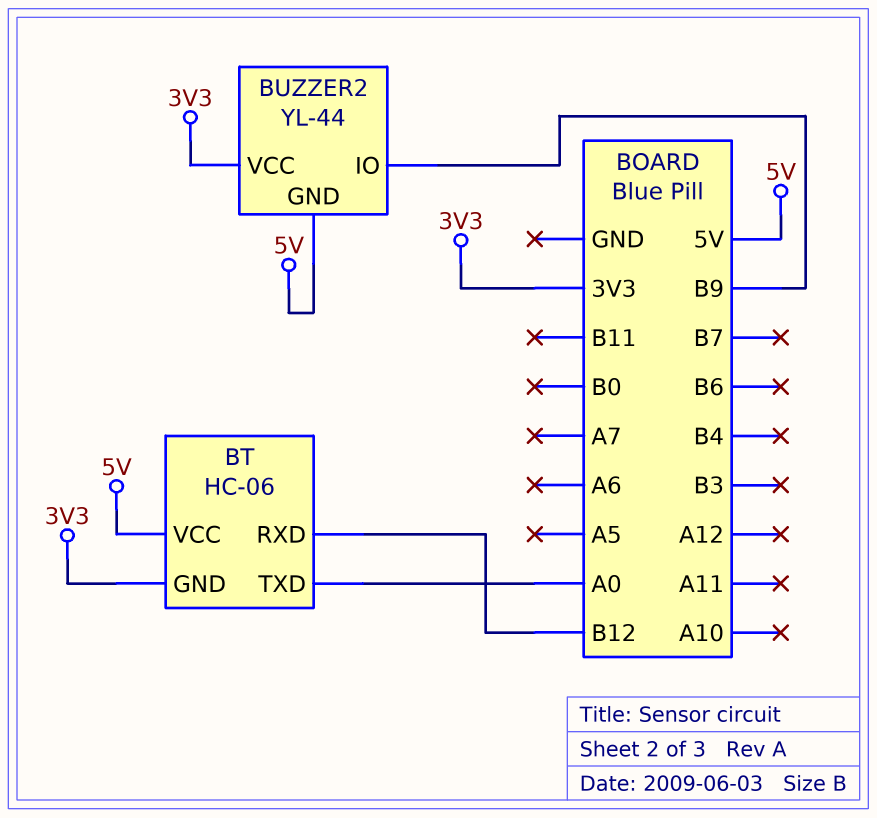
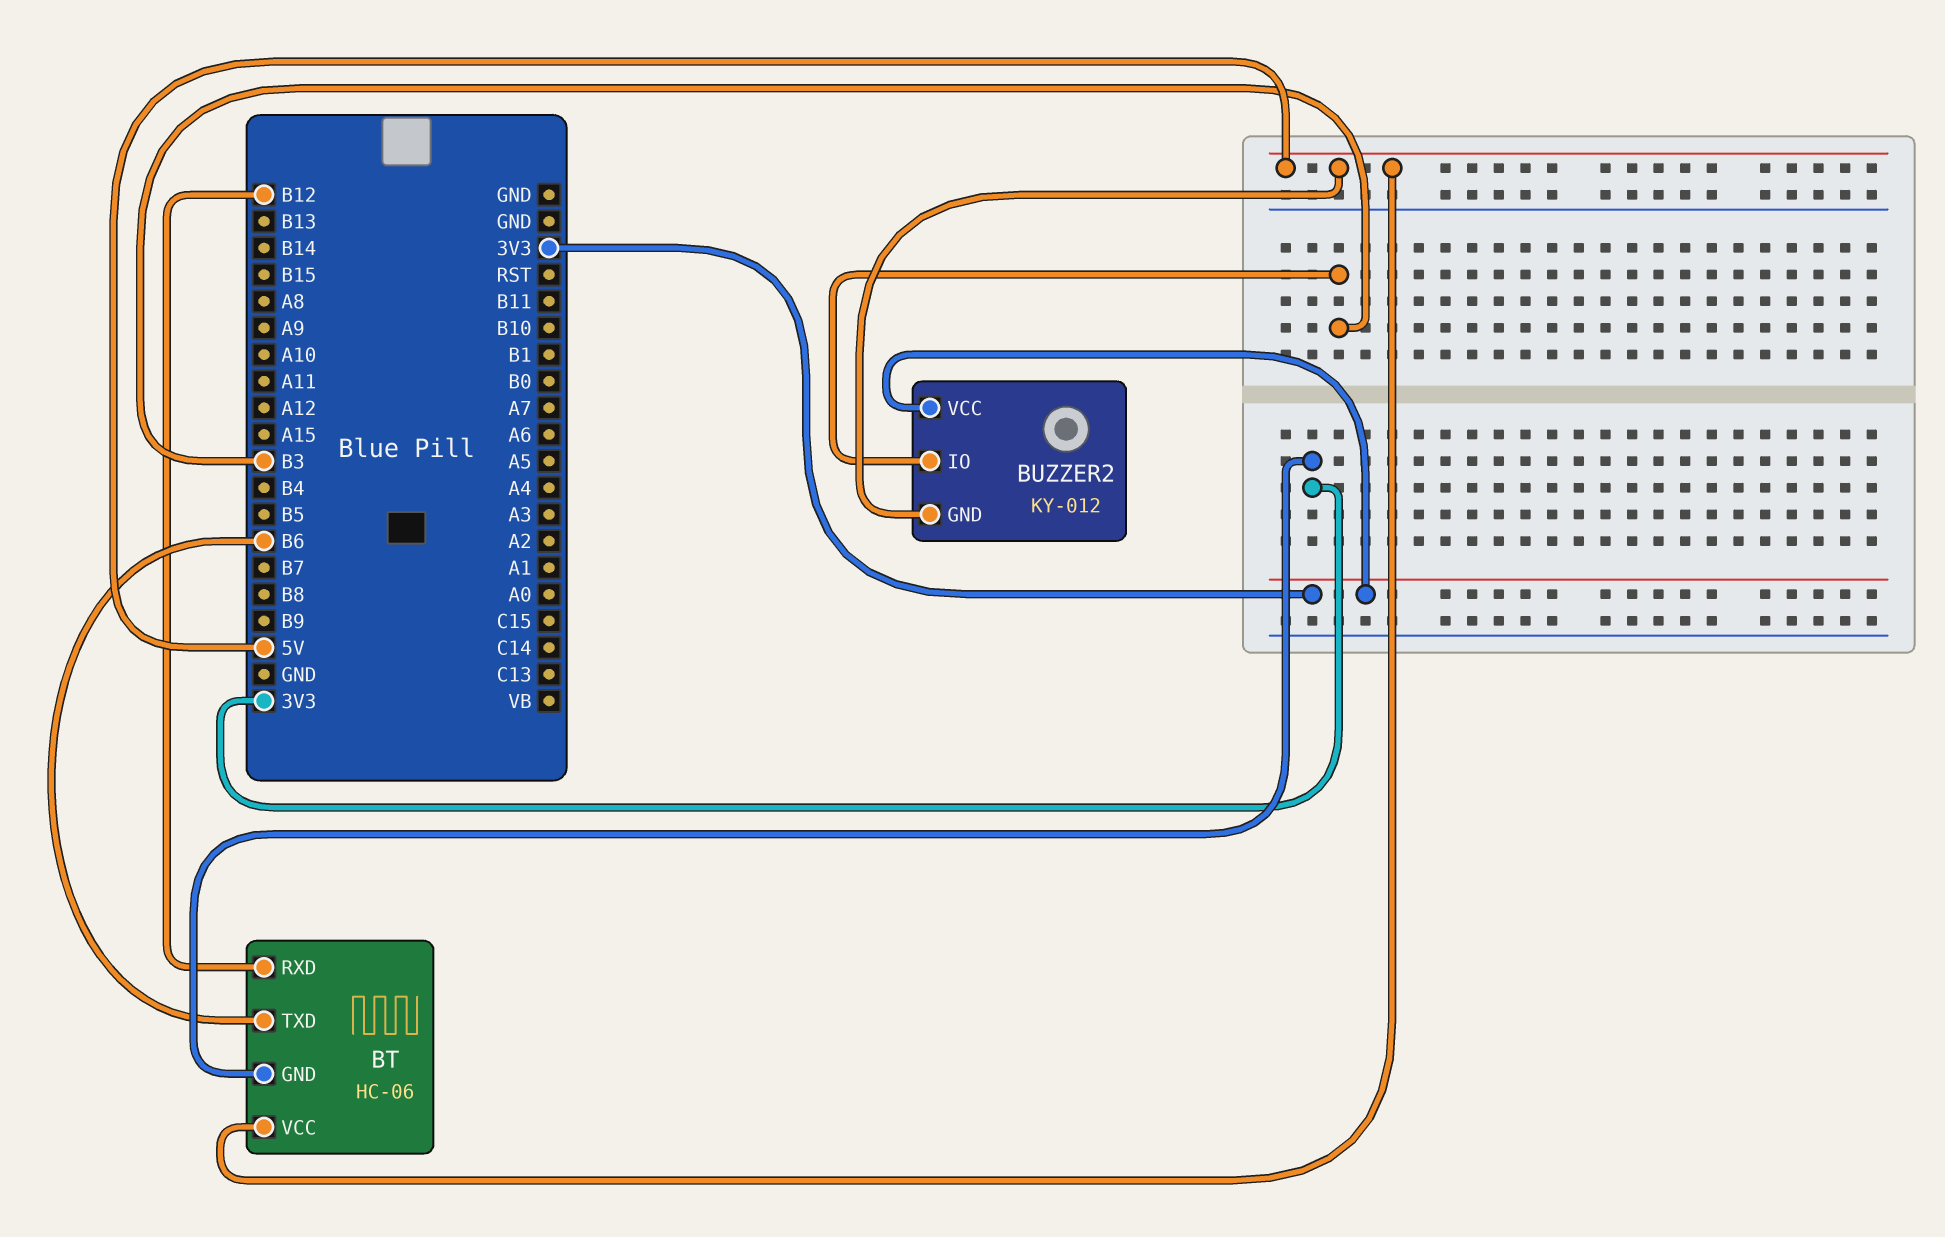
BT pin TXD: A0 -> B6
BUZZER2: YL-44 -> KY-012
BUZZER2 pin IO: B9 -> B3

